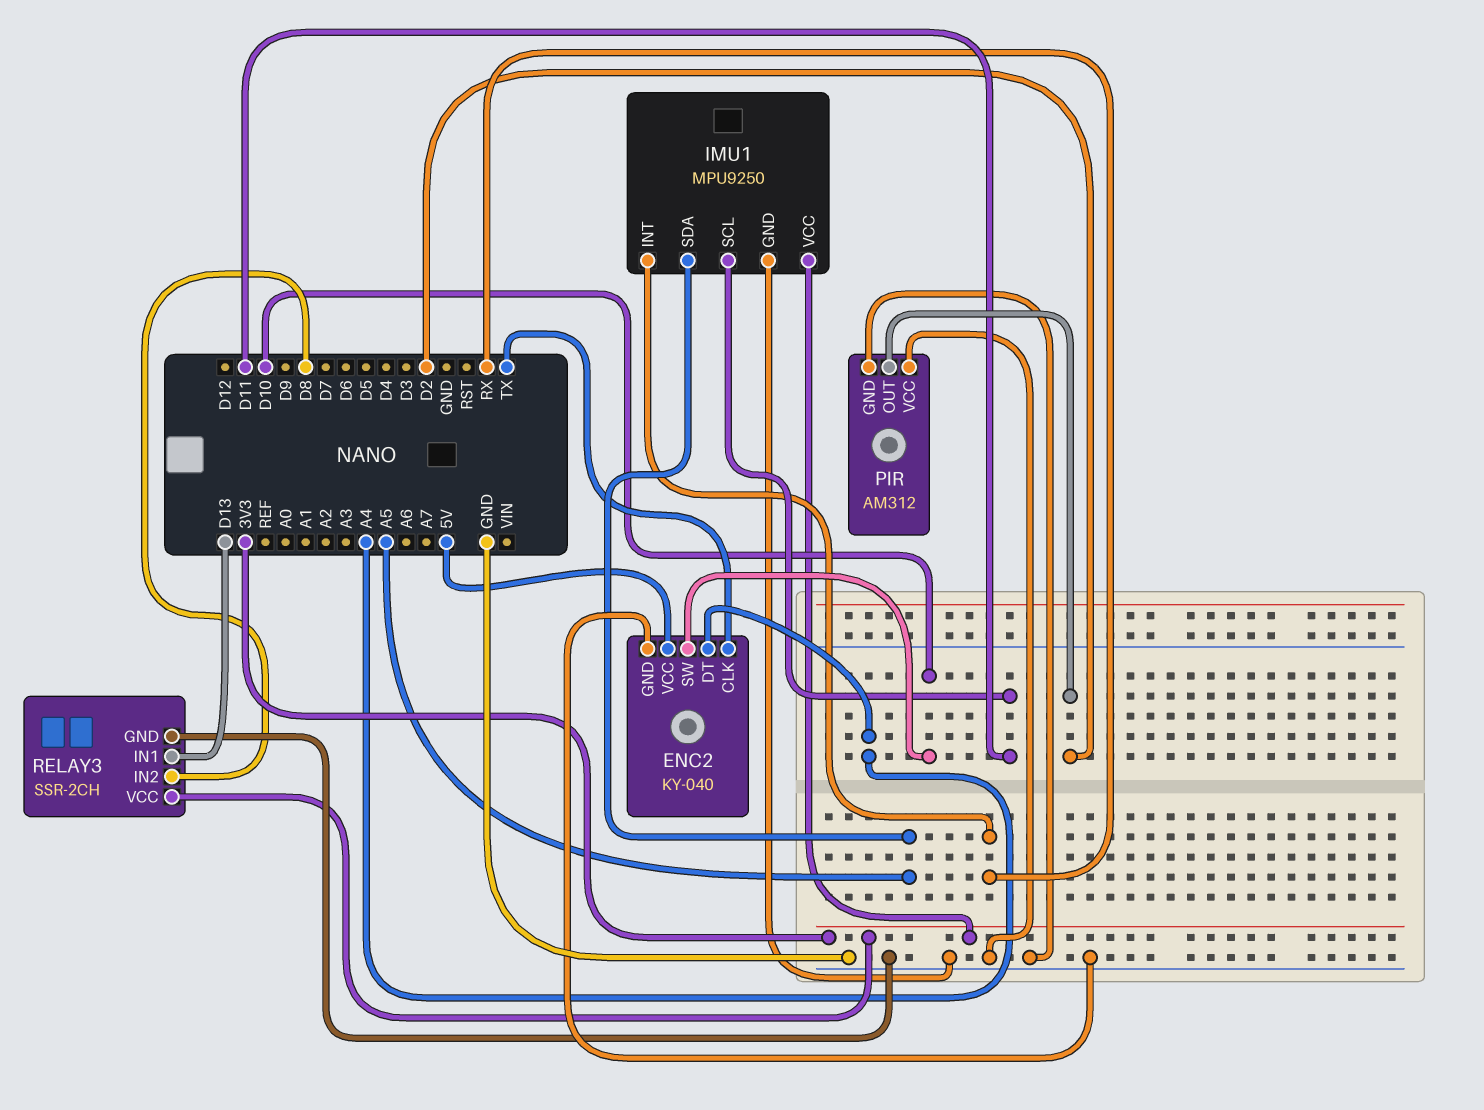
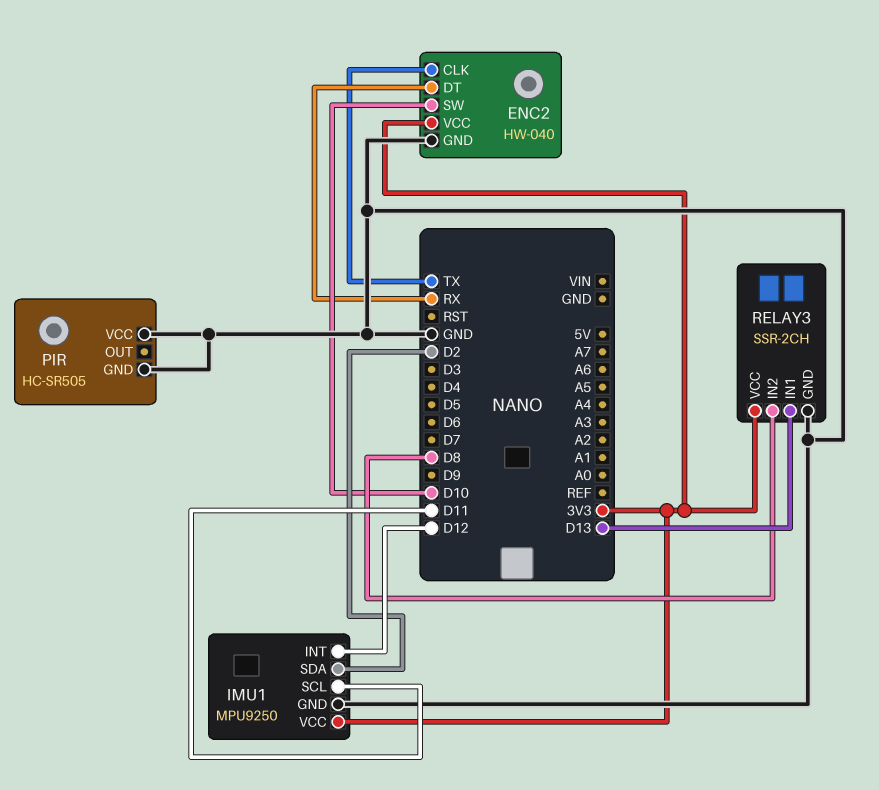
ENC2: KY-040 -> HW-040
ENC2 pin DT: A4 -> RX
ENC2 pin VCC: 5V -> 3V3
IMU1 pin INT: RX -> D12
IMU1 pin SDA: A5 -> D2
PIR: AM312 -> HC-SR505
PIR pin OUT: D2 -> none

